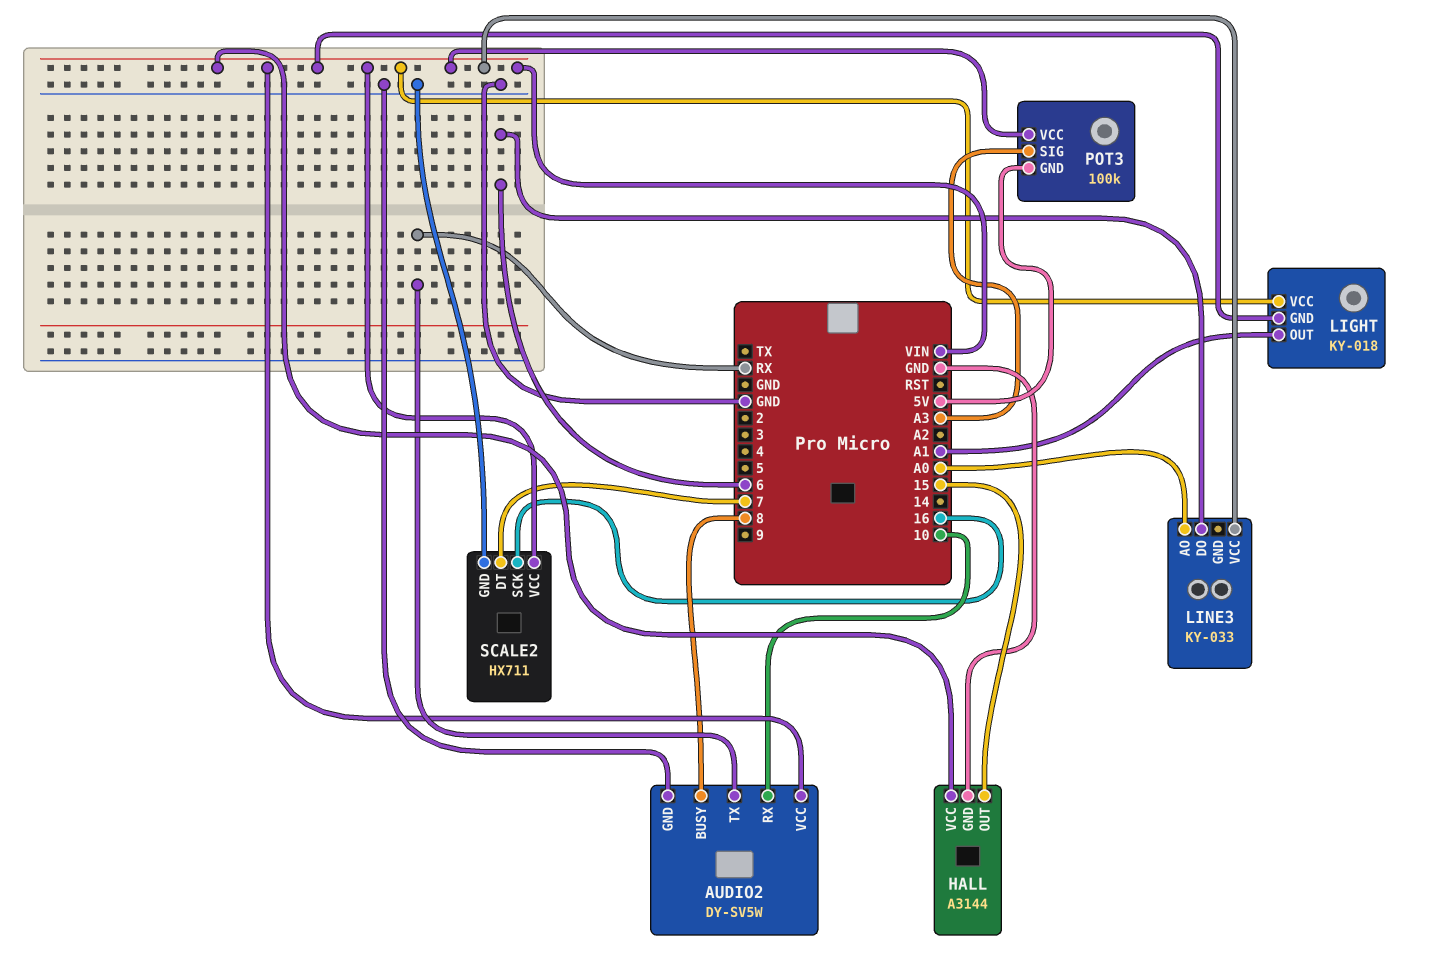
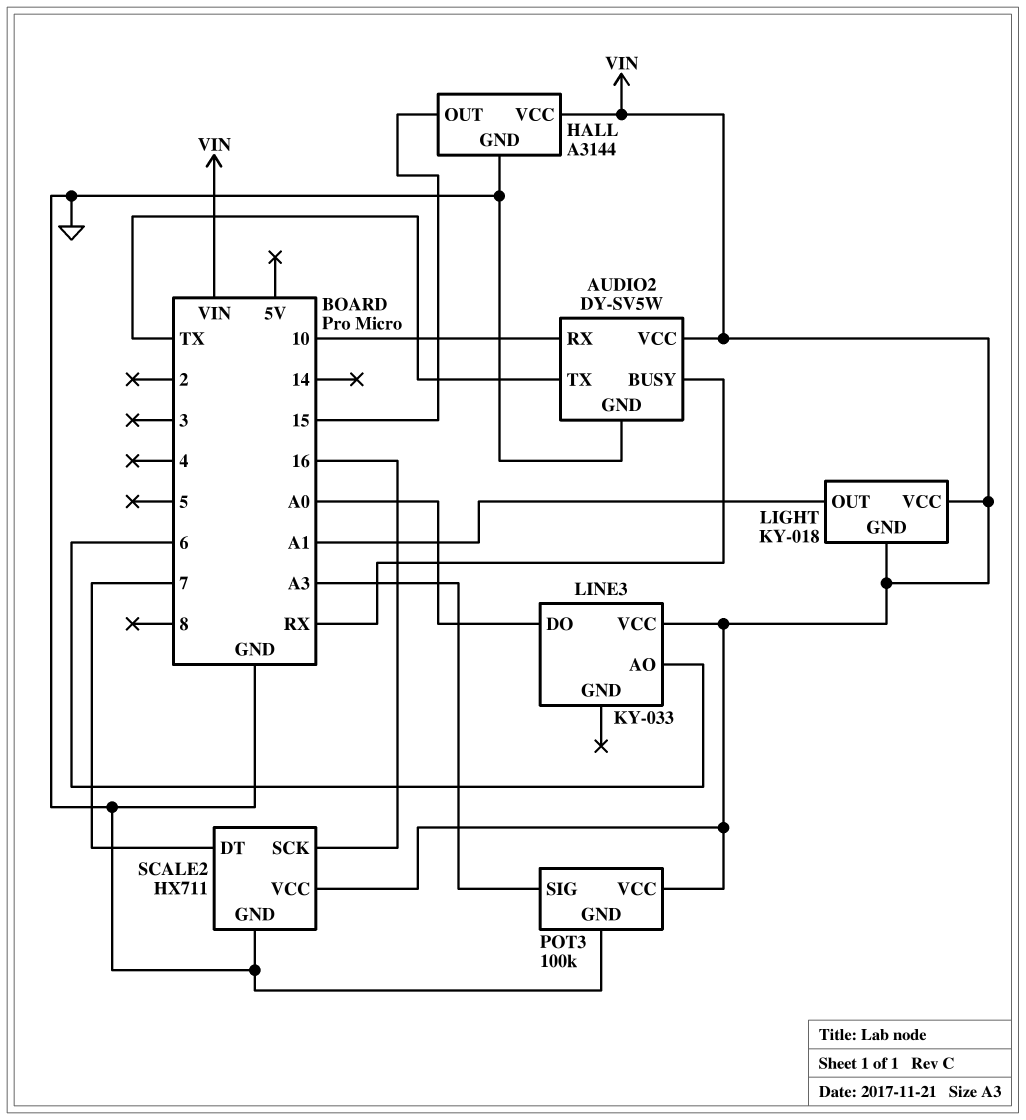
AUDIO2 pin BUSY: 8 -> RX
AUDIO2 pin TX: RX -> TX
LINE3 pin AO: A0 -> 6
LINE3 pin DO: 6 -> A0
POT3 pin GND: 5V -> GND

